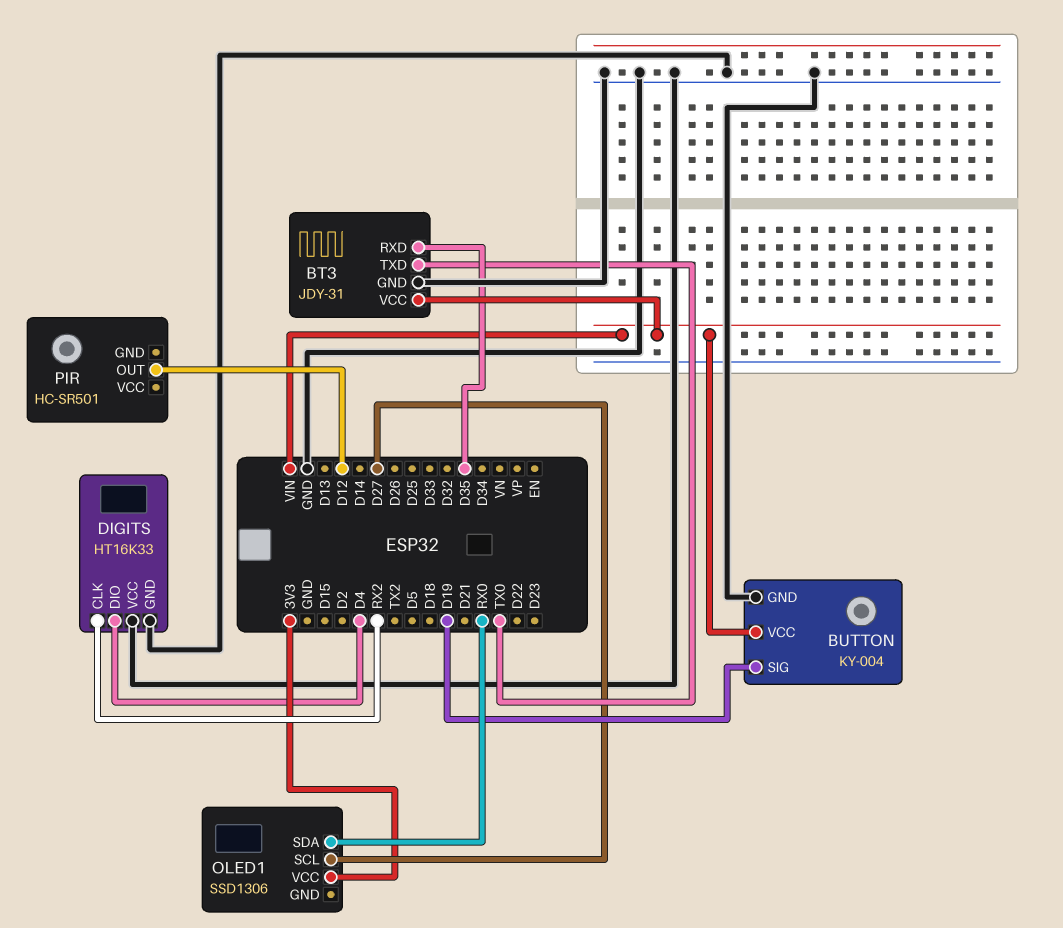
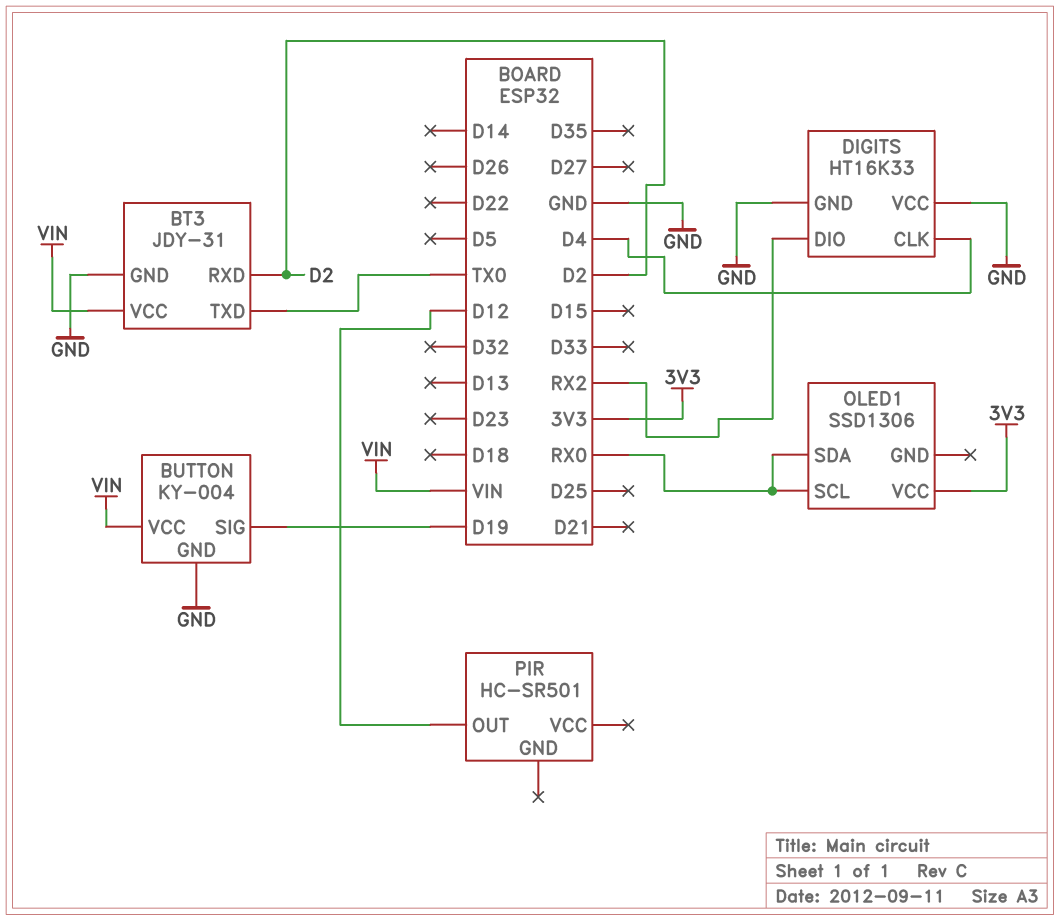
BT3 pin RXD: D35 -> D2
DIGITS pin CLK: RX2 -> D4
DIGITS pin DIO: D4 -> RX2
OLED1 pin SCL: D27 -> RX0

